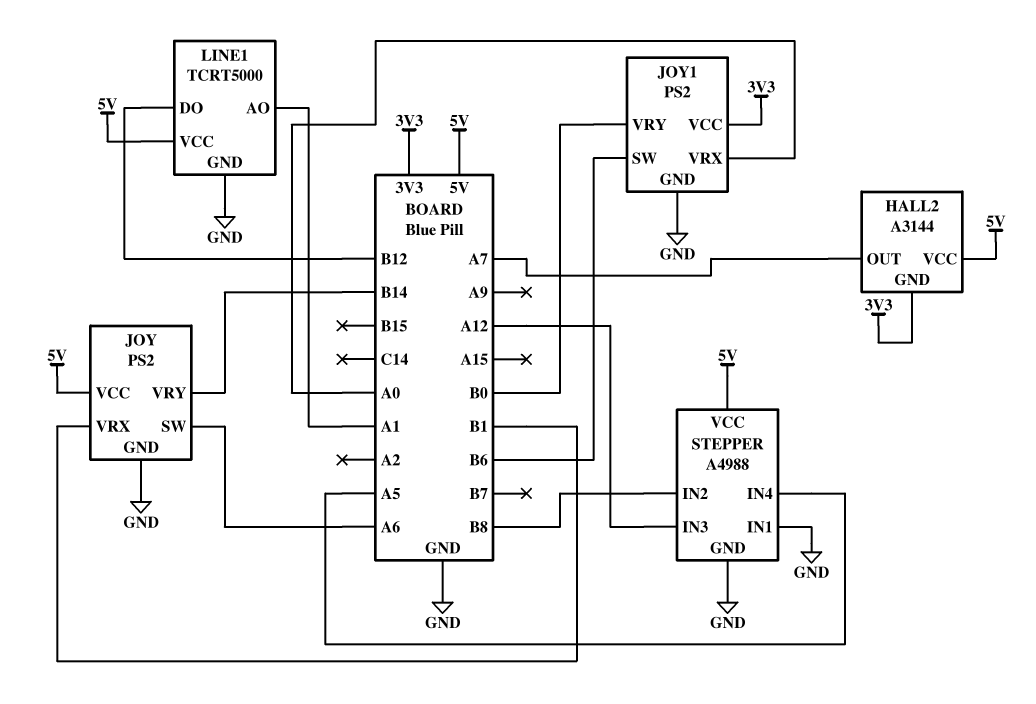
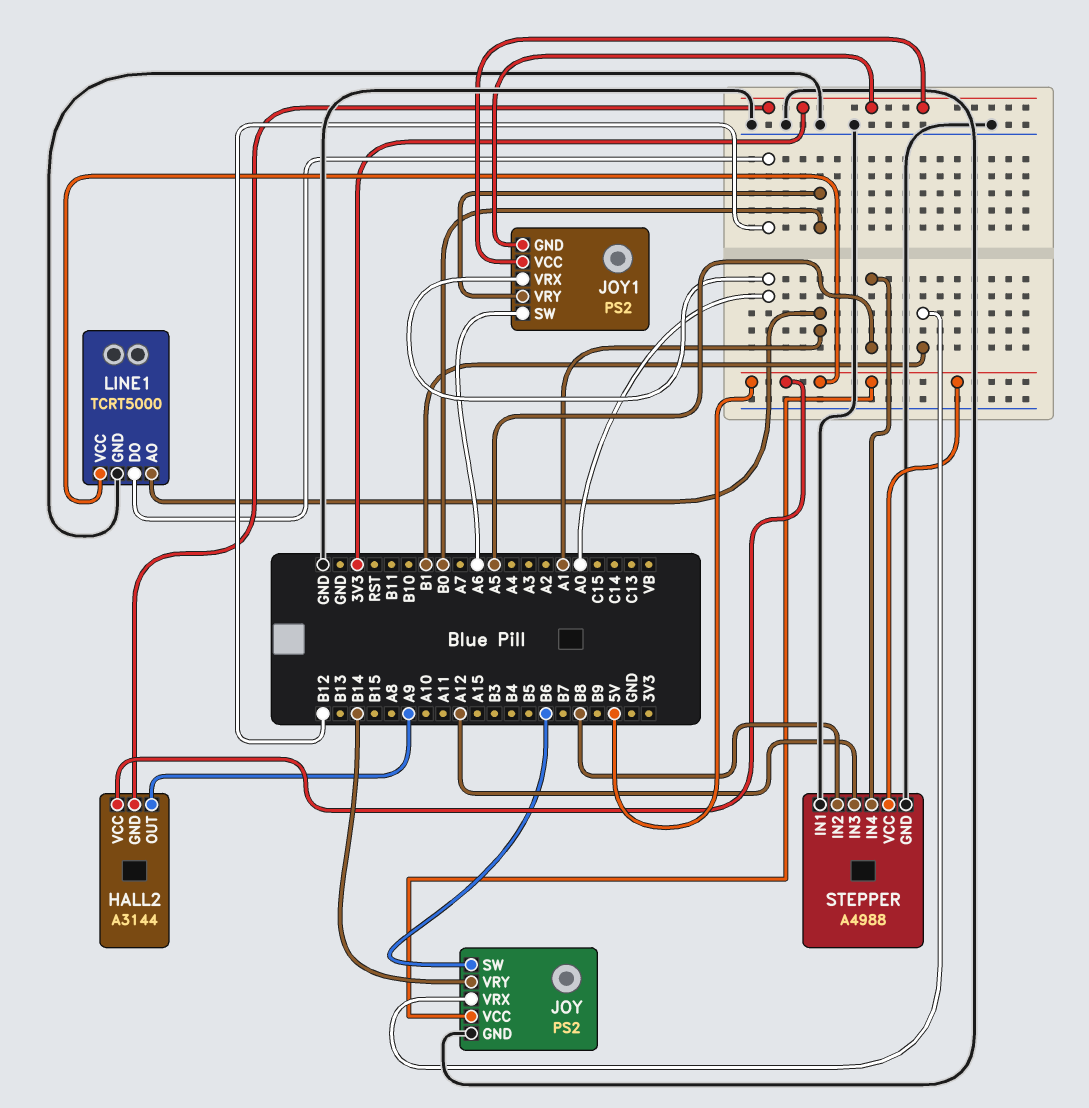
HALL2 pin OUT: A7 -> A9
JOY pin SW: A6 -> B6
JOY1 pin GND: GND -> 3V3
JOY1 pin SW: B6 -> A6

